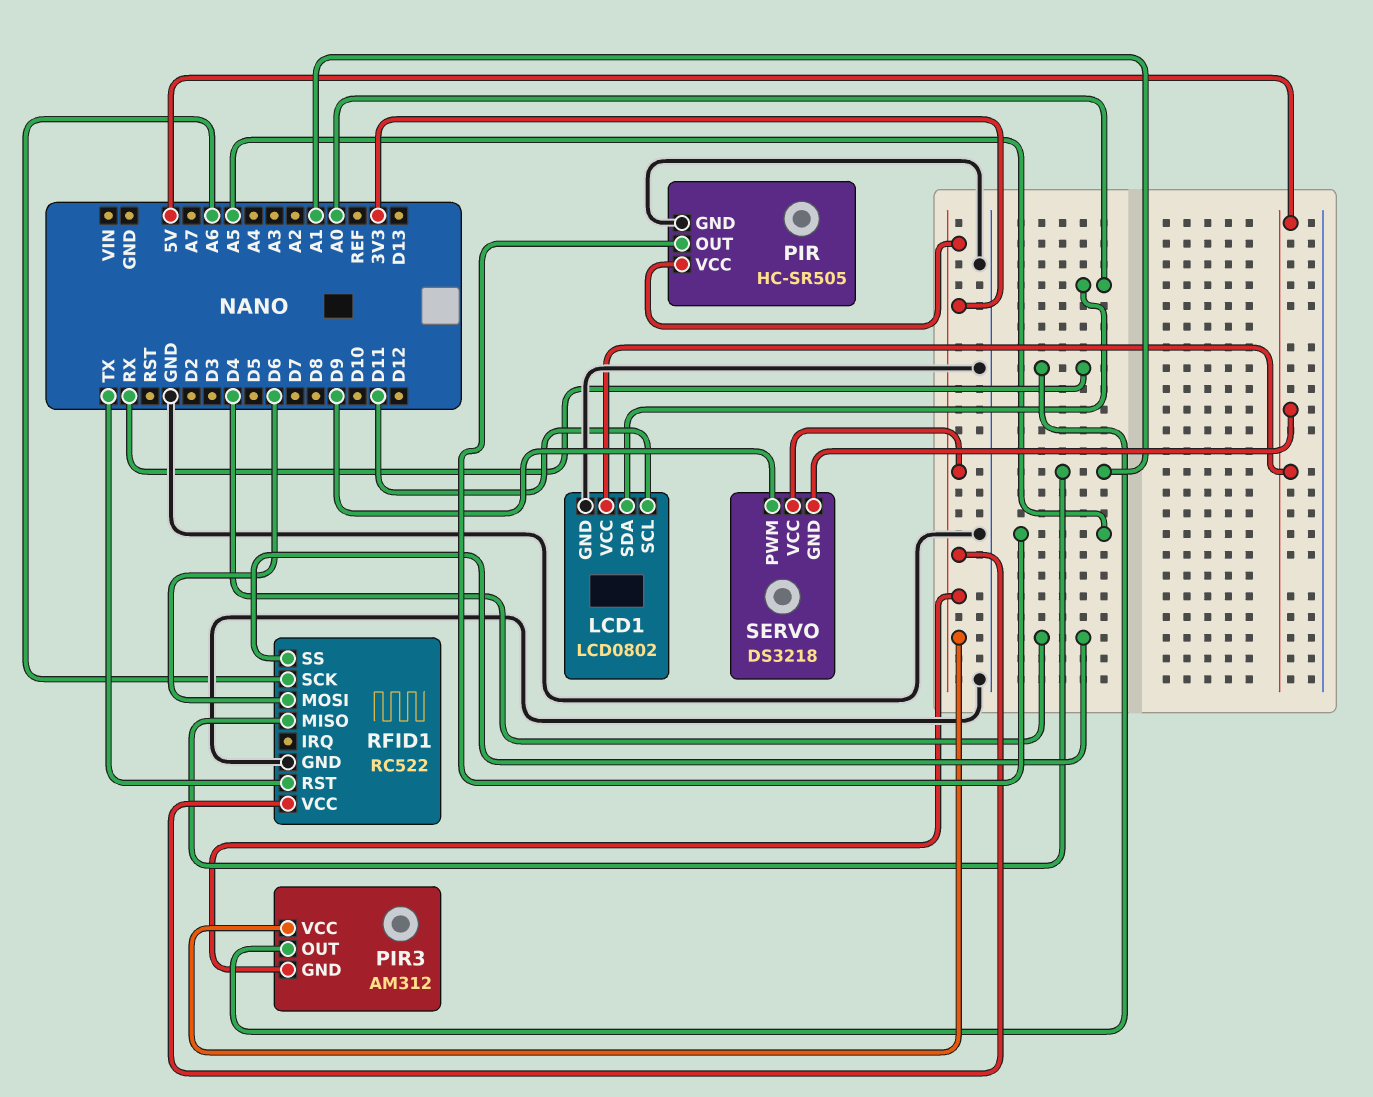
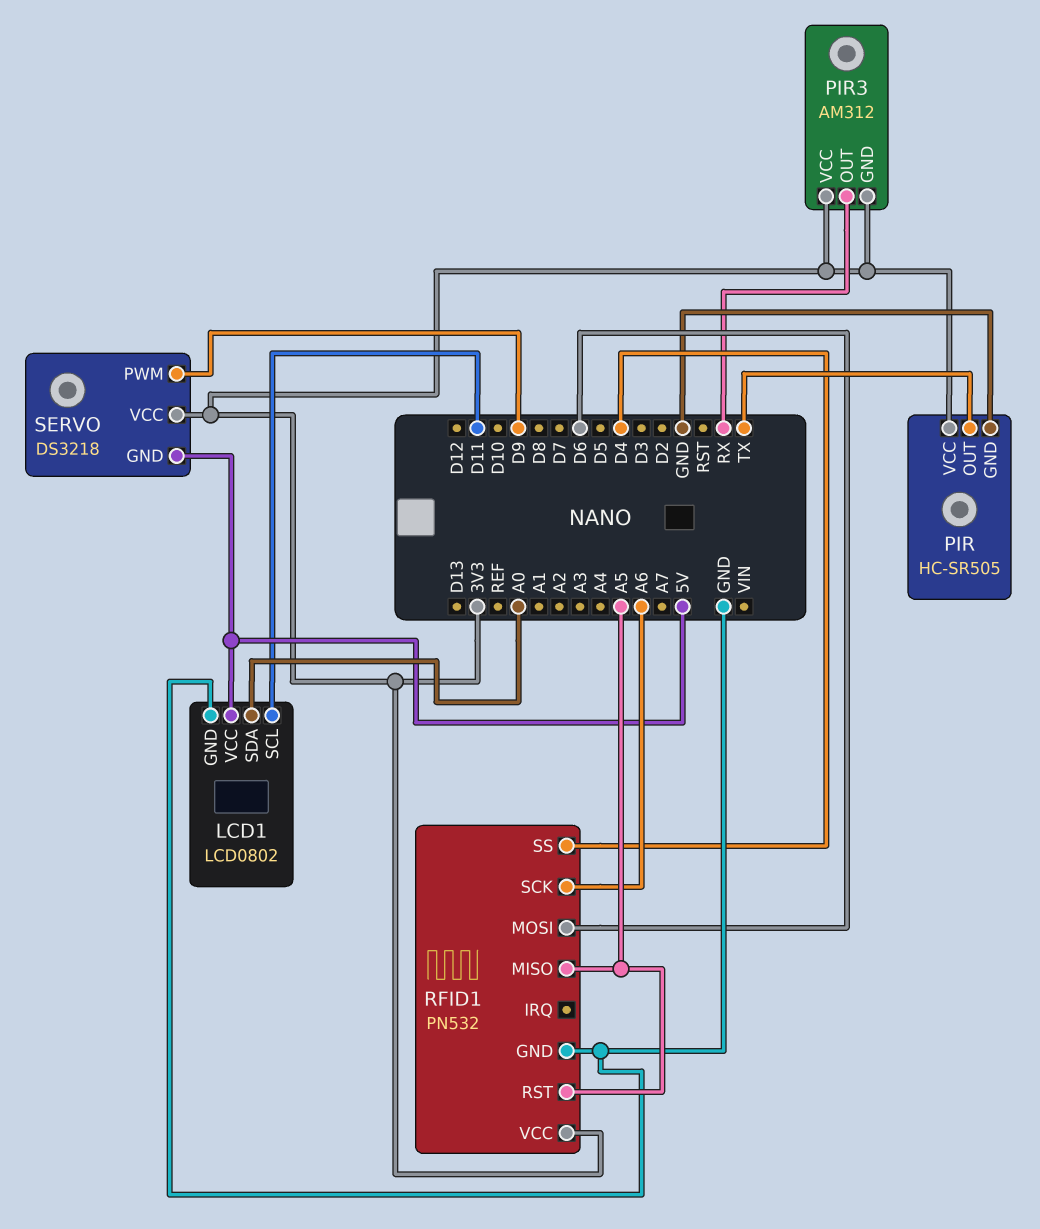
PIR pin OUT: A5 -> TX
RFID1: RC522 -> PN532
RFID1 pin MISO: A1 -> A5
RFID1 pin RST: TX -> A5

